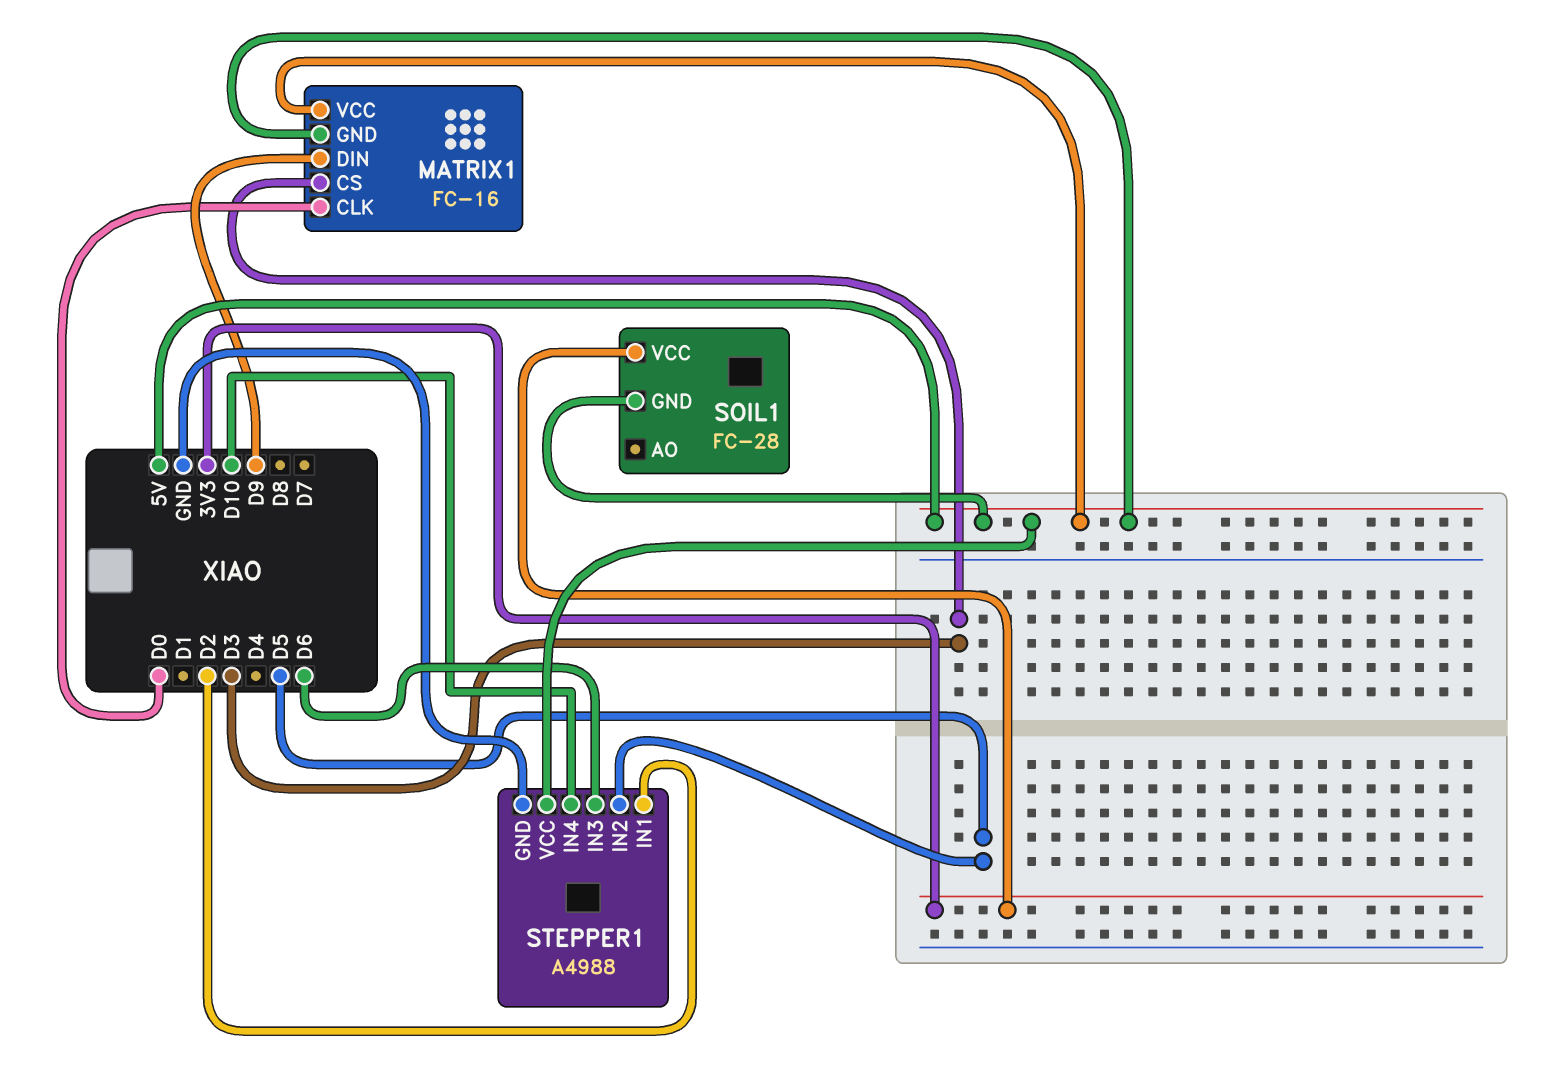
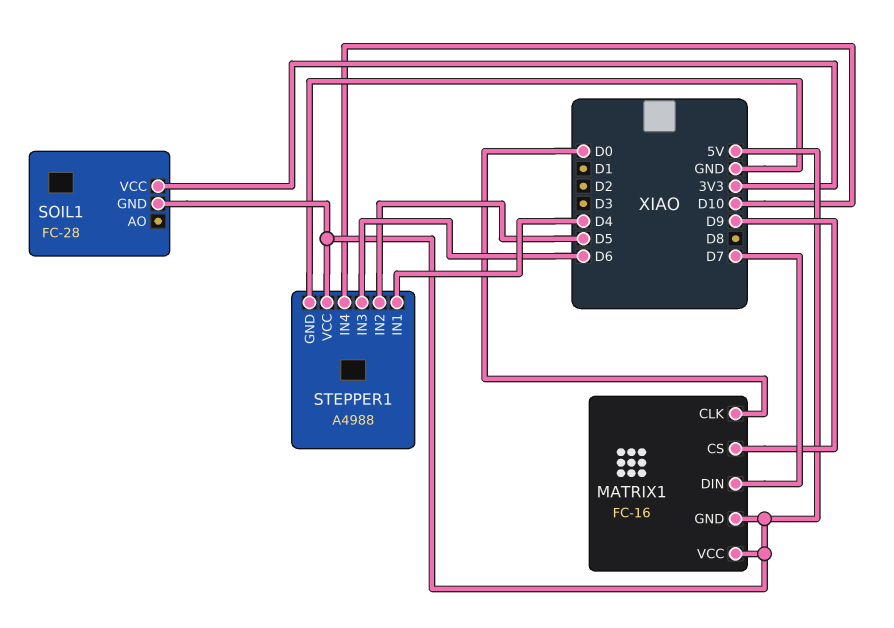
MATRIX1 pin CS: D3 -> D9
MATRIX1 pin DIN: D9 -> D7
STEPPER1 pin IN1: D2 -> D4

